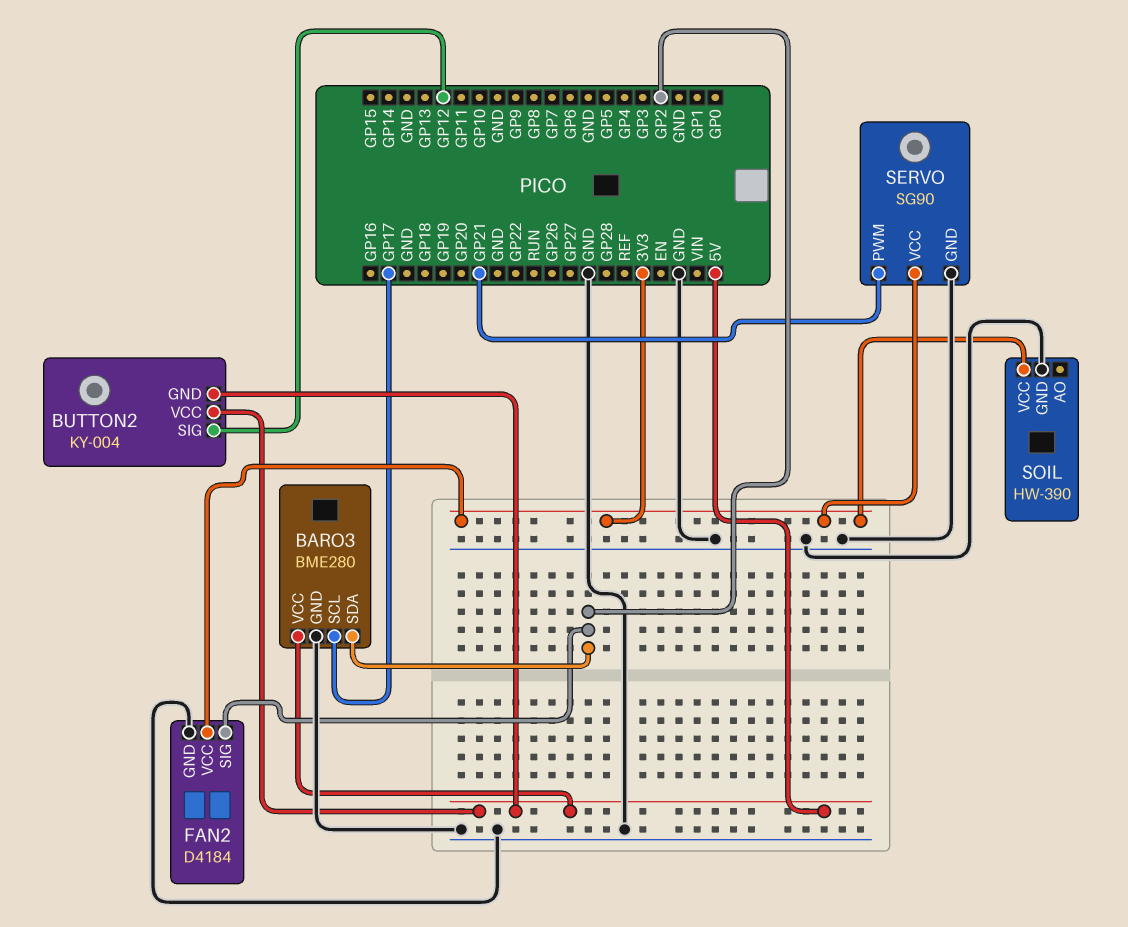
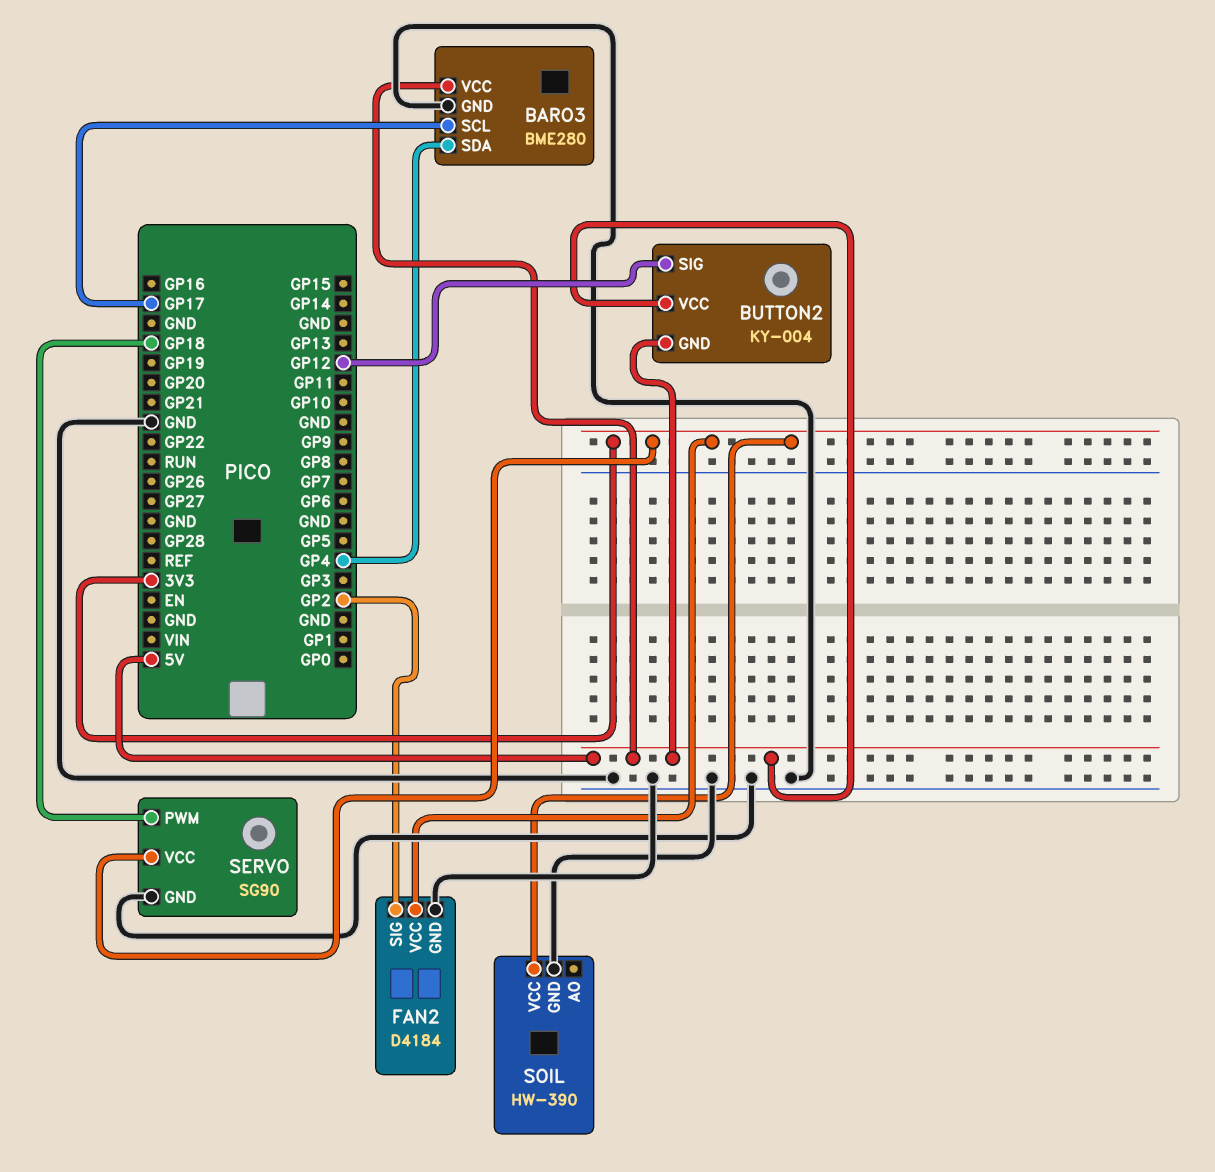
BARO3 pin SDA: GP2 -> GP4
SERVO pin PWM: GP21 -> GP18

